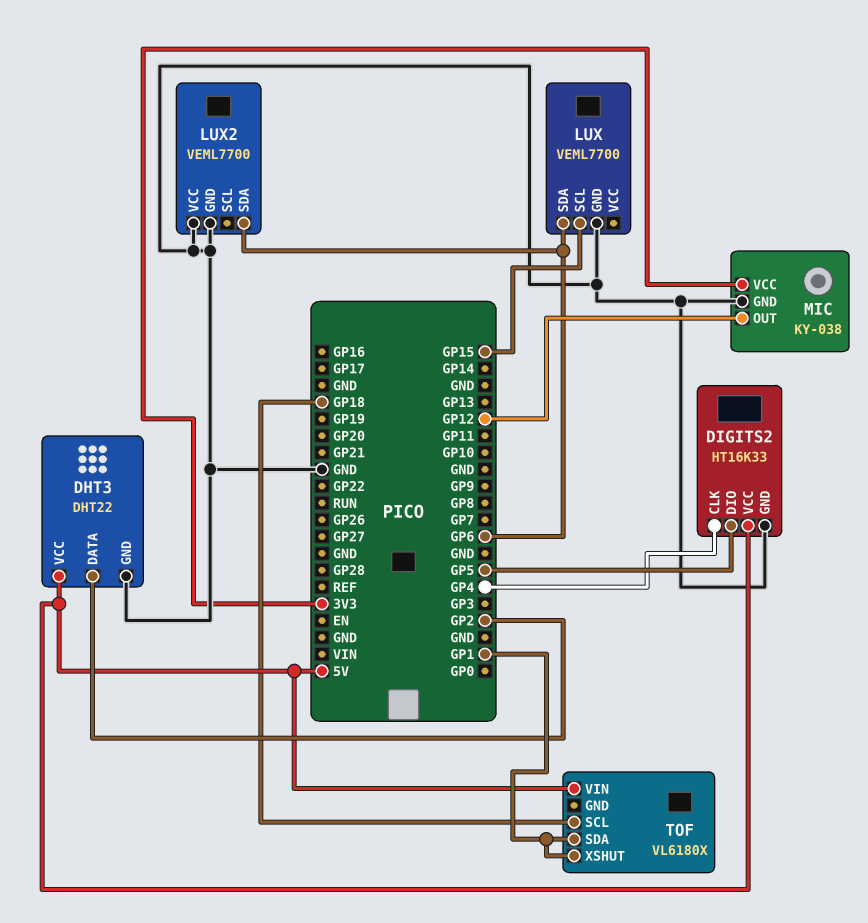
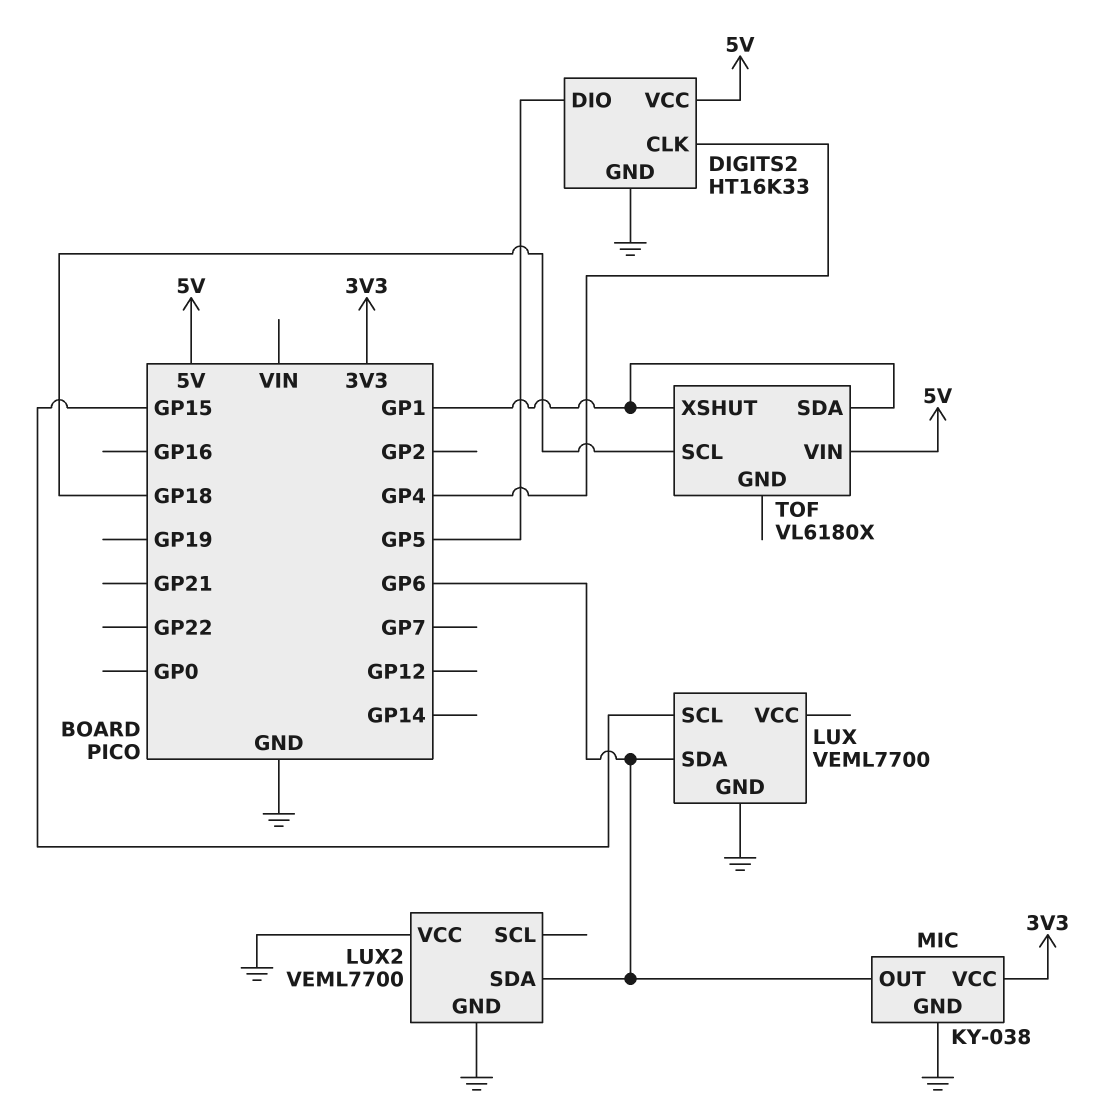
DHT3: DHT22 -> none
DHT3 pin DATA: GP2 -> none
DHT3 pin GND: GND -> none
DHT3 pin VCC: 5V -> none
MIC pin OUT: GP12 -> GP6

